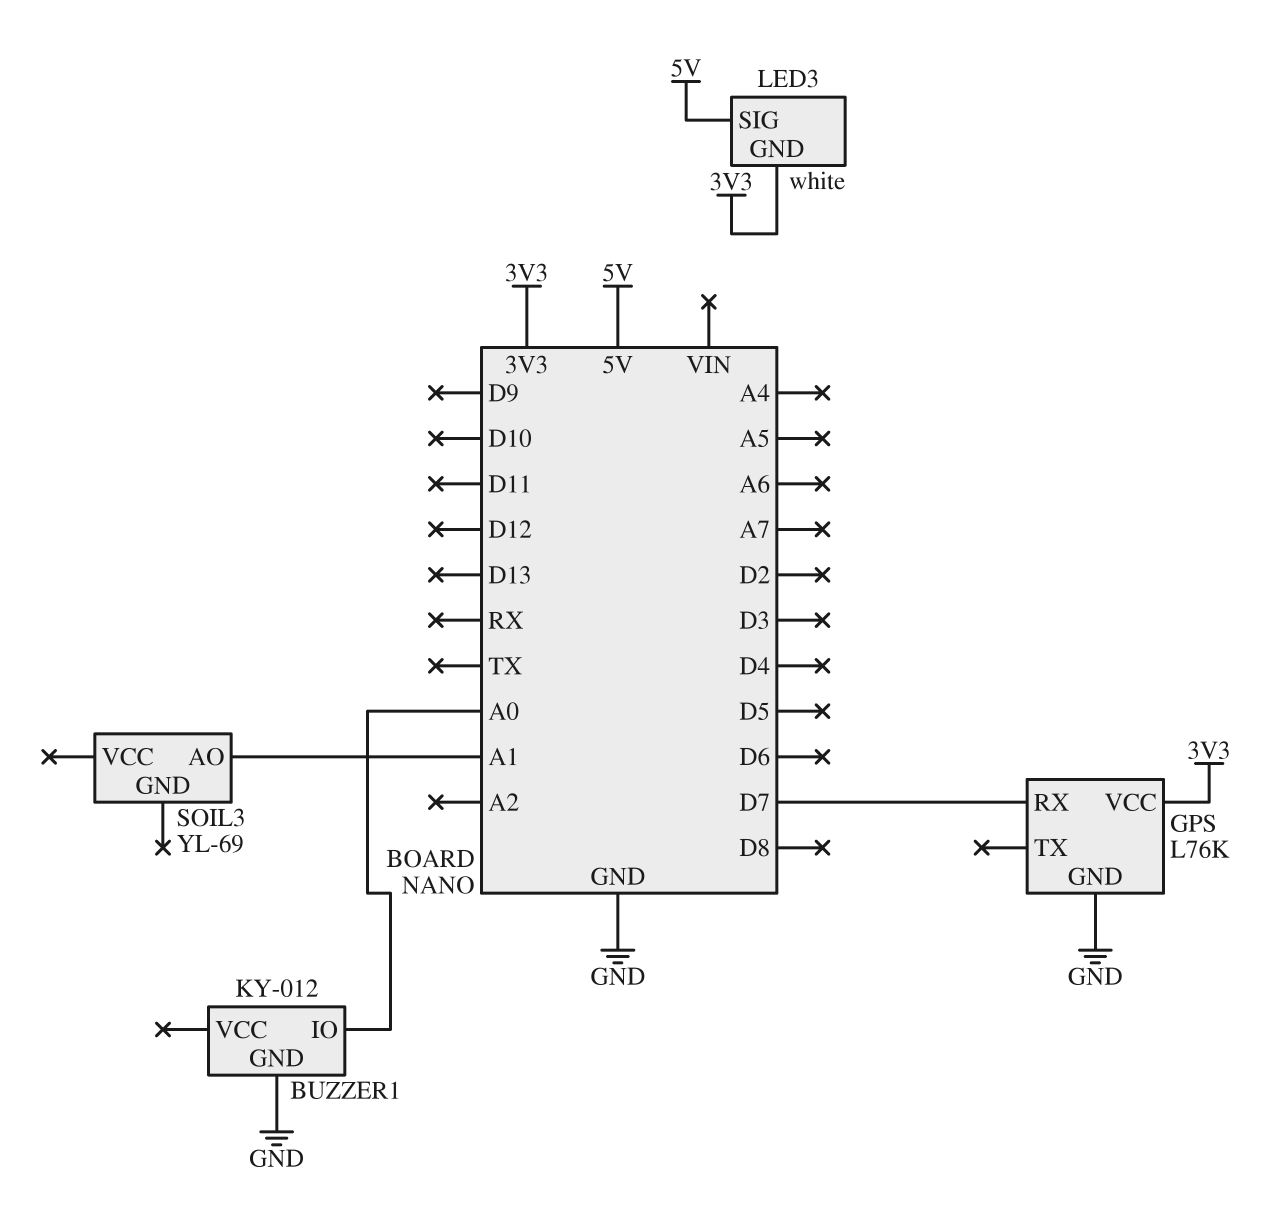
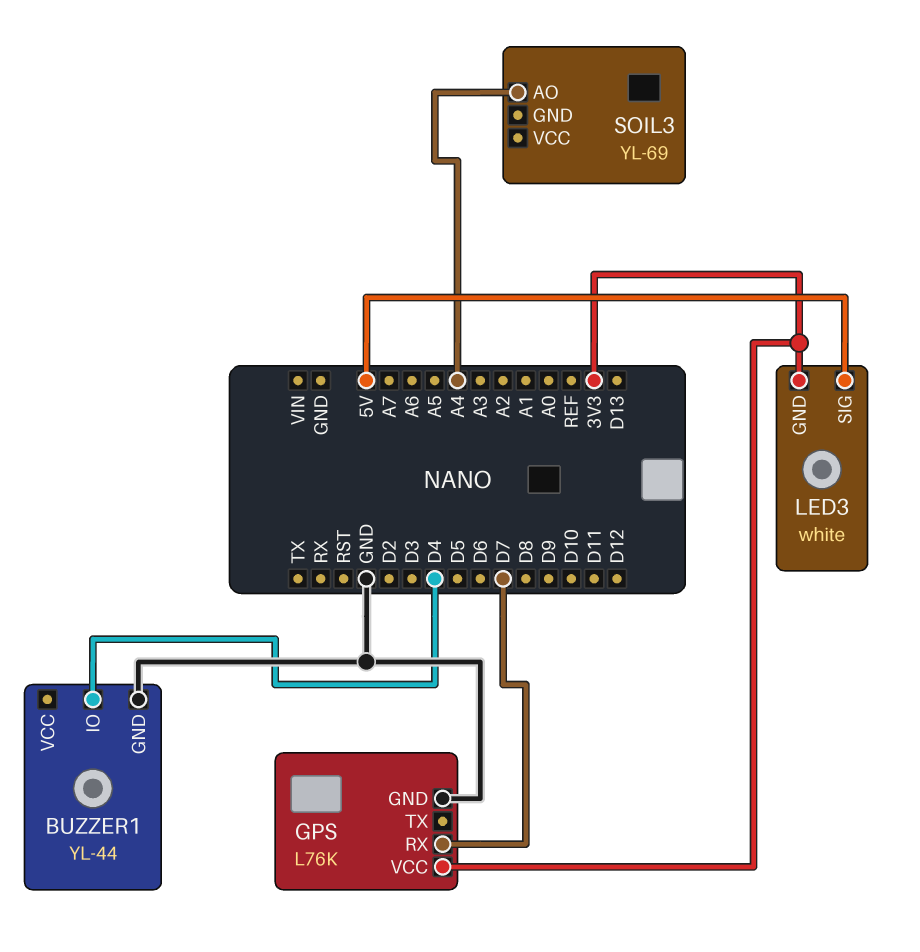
BUZZER1: KY-012 -> YL-44
BUZZER1 pin IO: A0 -> D4
SOIL3 pin AO: A1 -> A4

